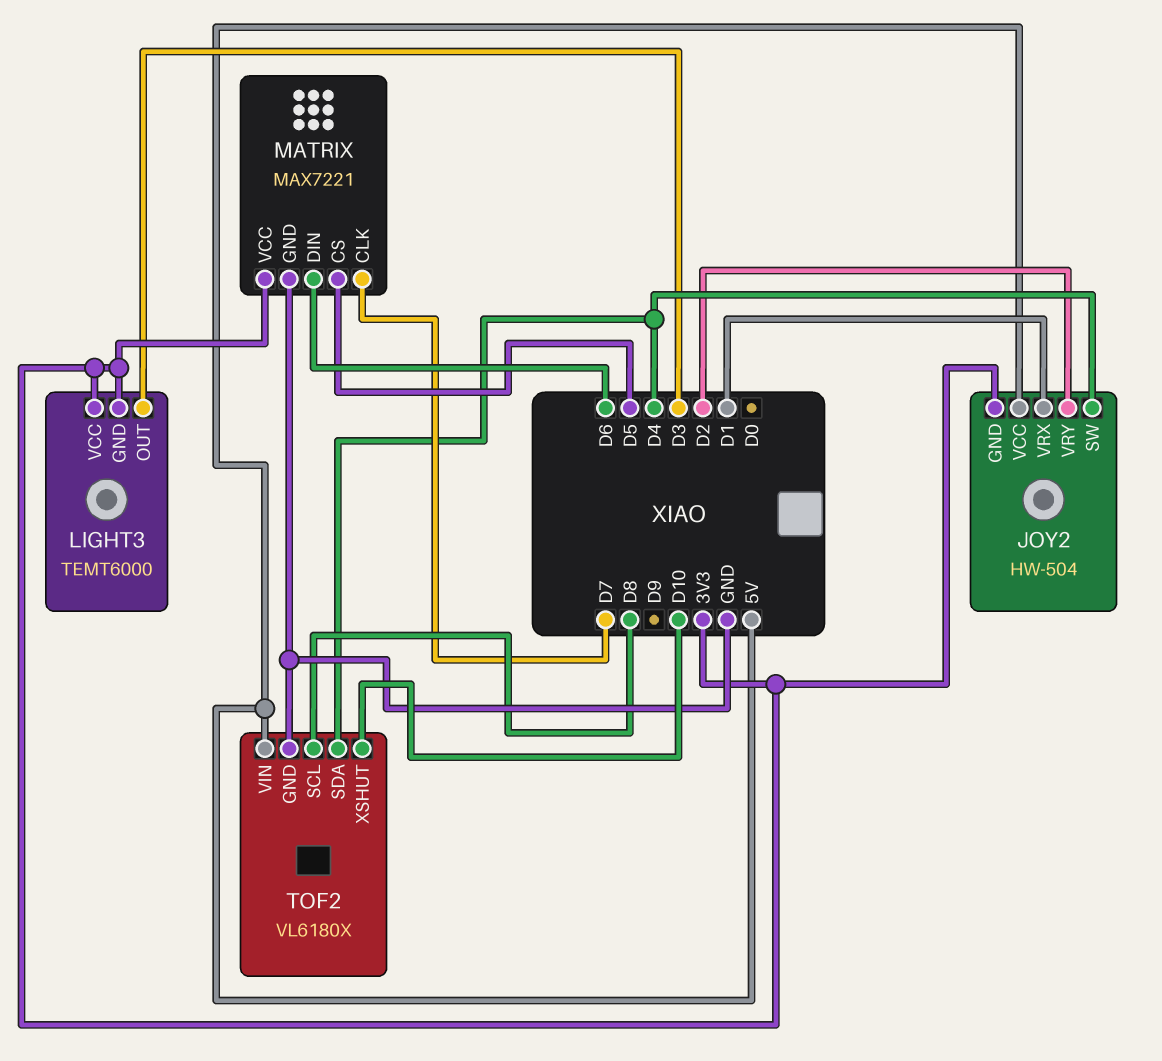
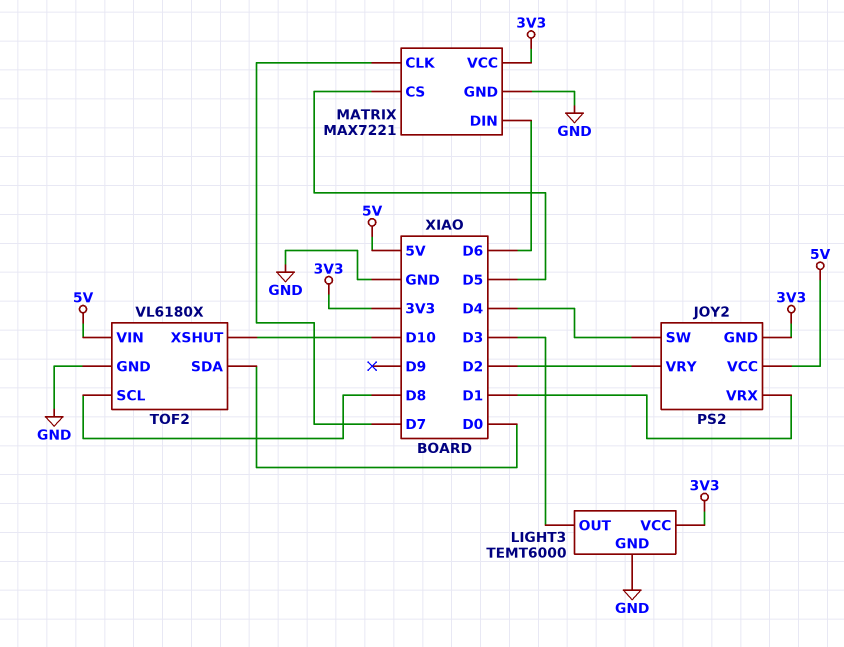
JOY2: HW-504 -> PS2
LIGHT3 pin GND: 3V3 -> GND
TOF2 pin SDA: D4 -> D0

